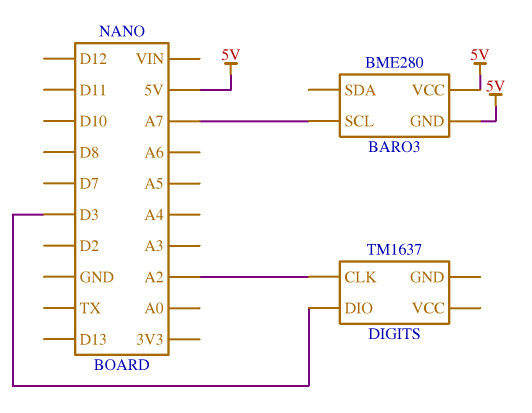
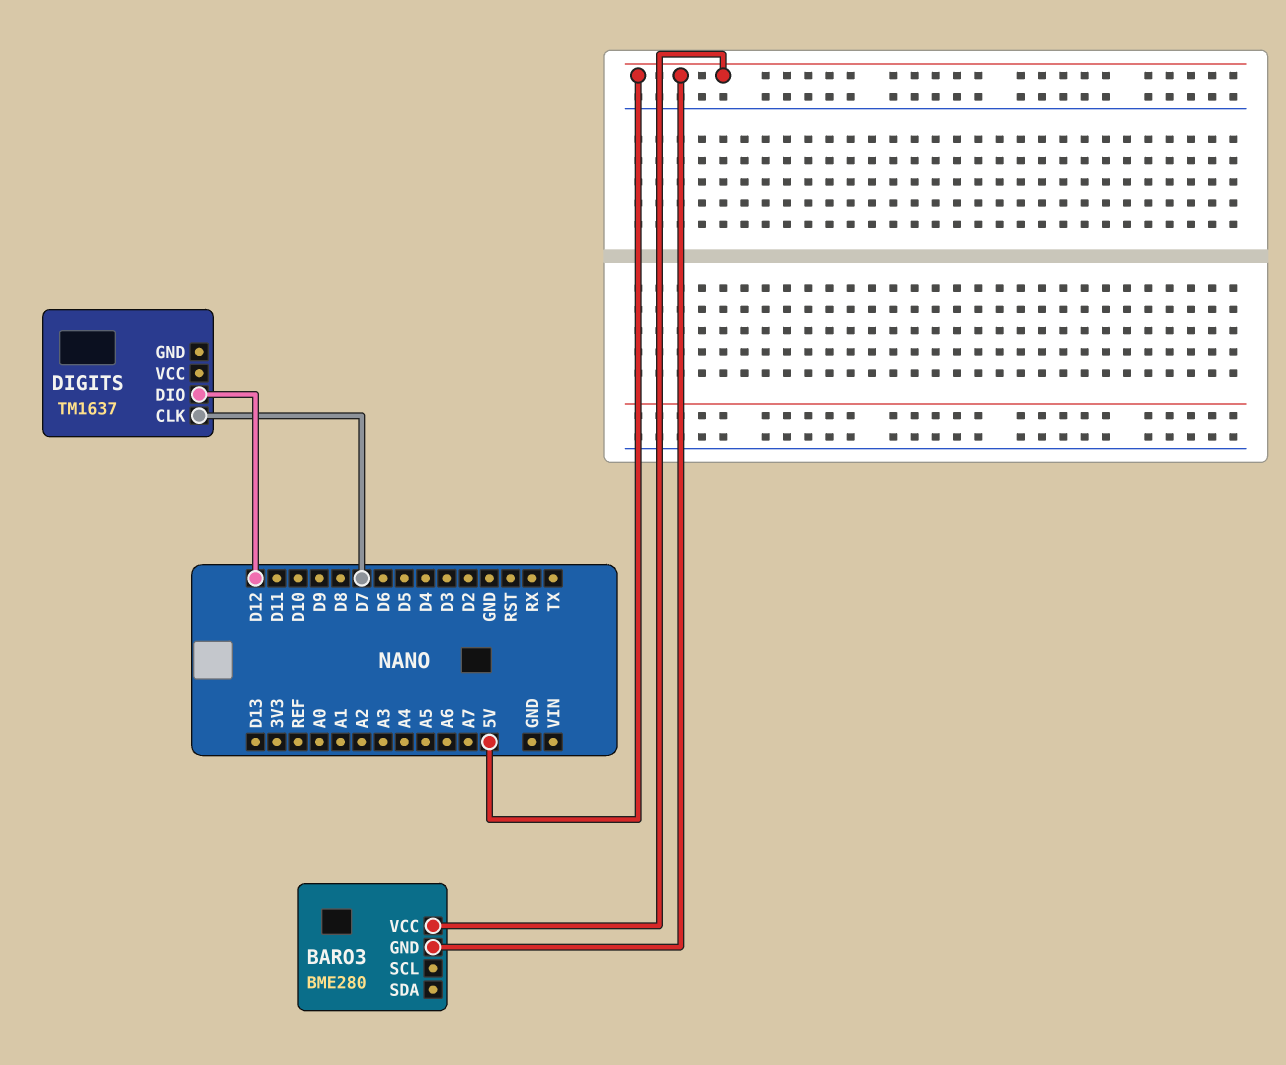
BARO3 pin SCL: A7 -> none
DIGITS pin CLK: A2 -> D7
DIGITS pin DIO: D3 -> D12

